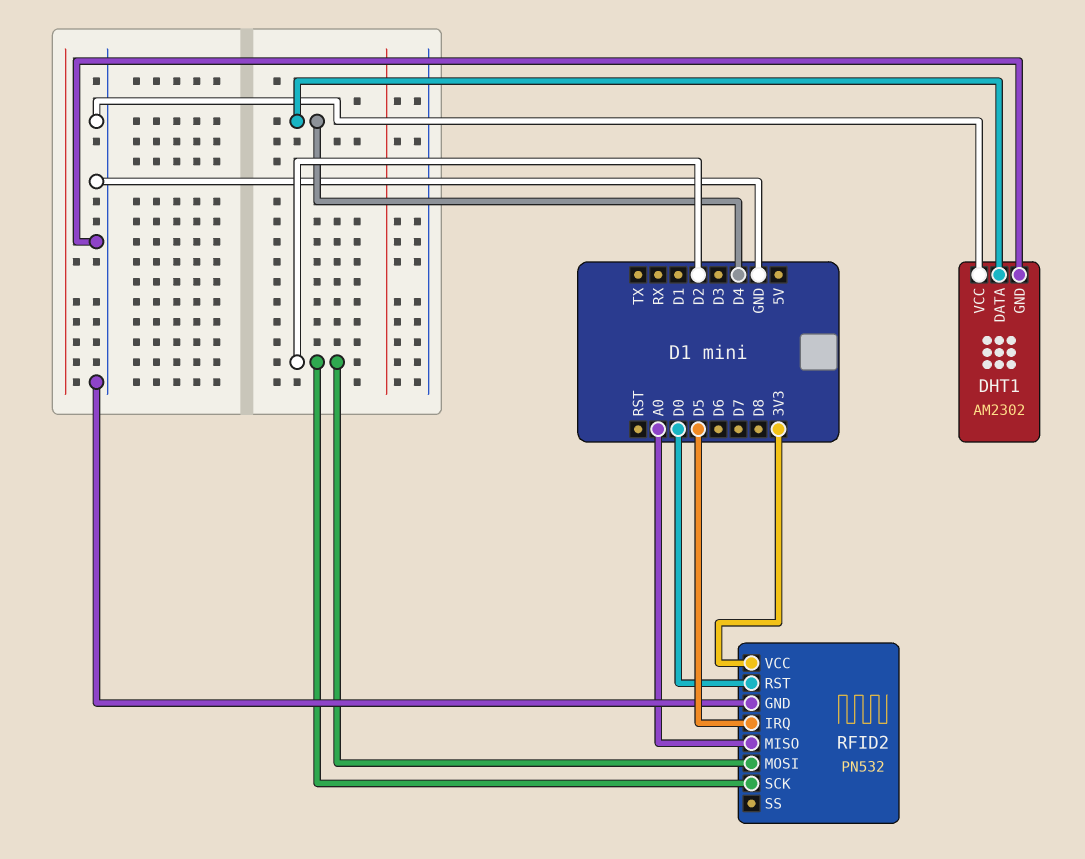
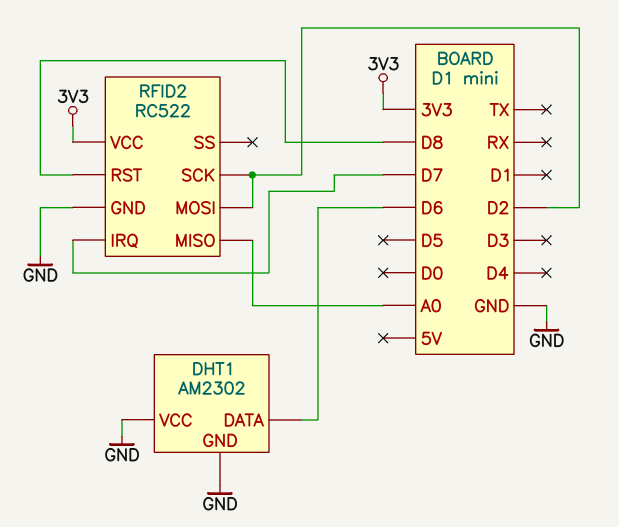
DHT1 pin DATA: D4 -> D6
RFID2: PN532 -> RC522
RFID2 pin IRQ: D5 -> D7
RFID2 pin RST: D0 -> D8

